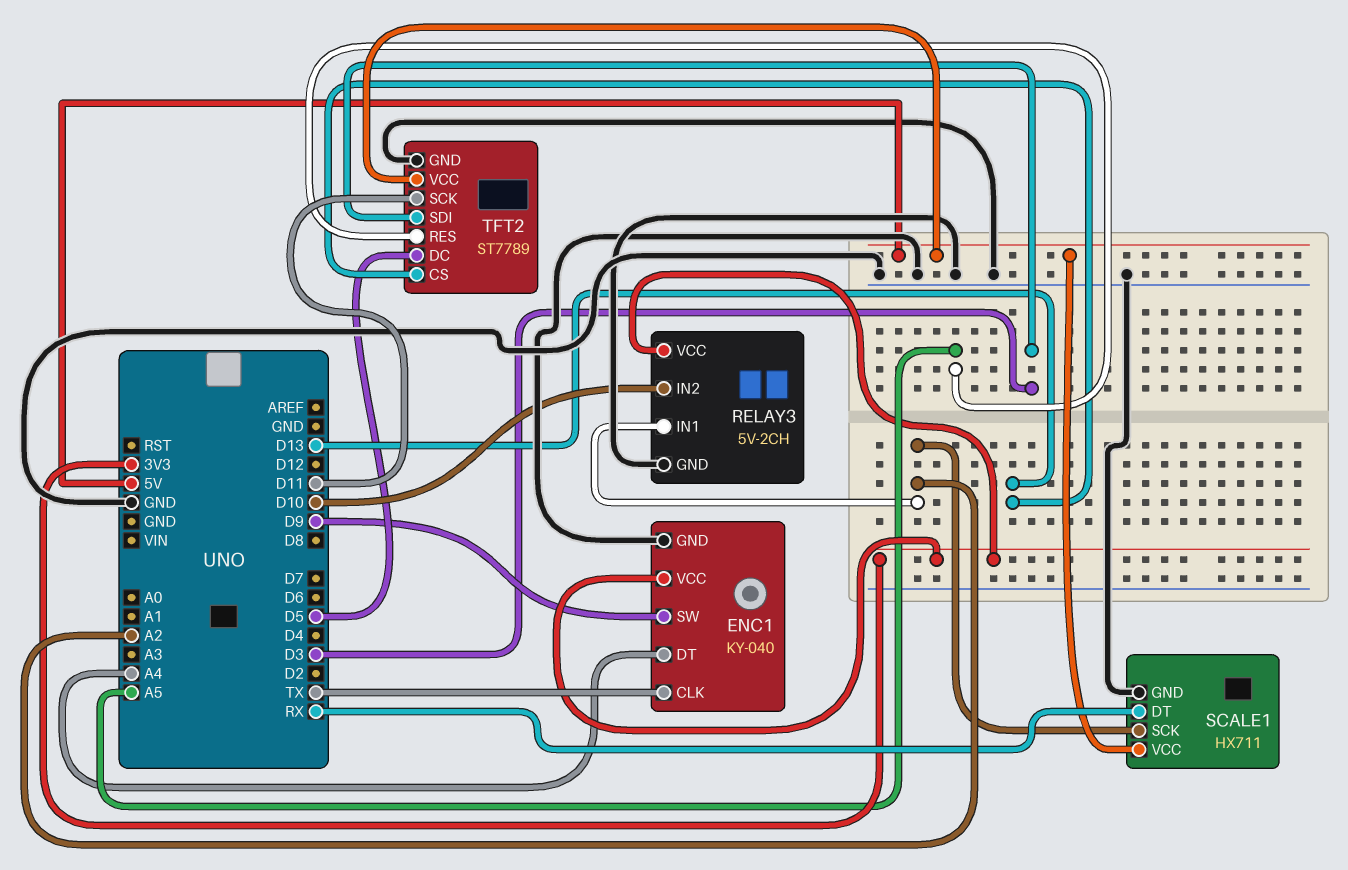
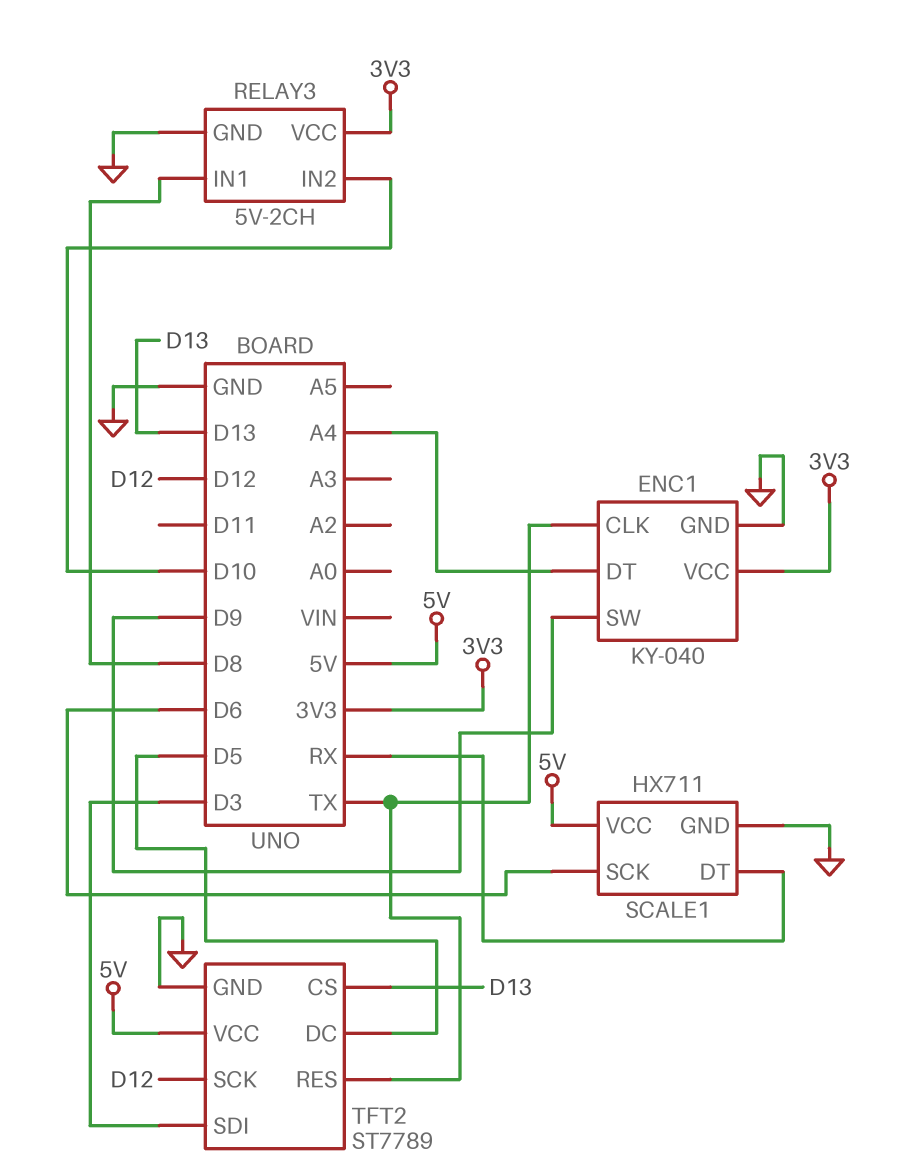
RELAY3 pin IN1: A2 -> D8
SCALE1 pin SCK: A2 -> D6
TFT2 pin RES: A5 -> TX
TFT2 pin SCK: D11 -> D12

